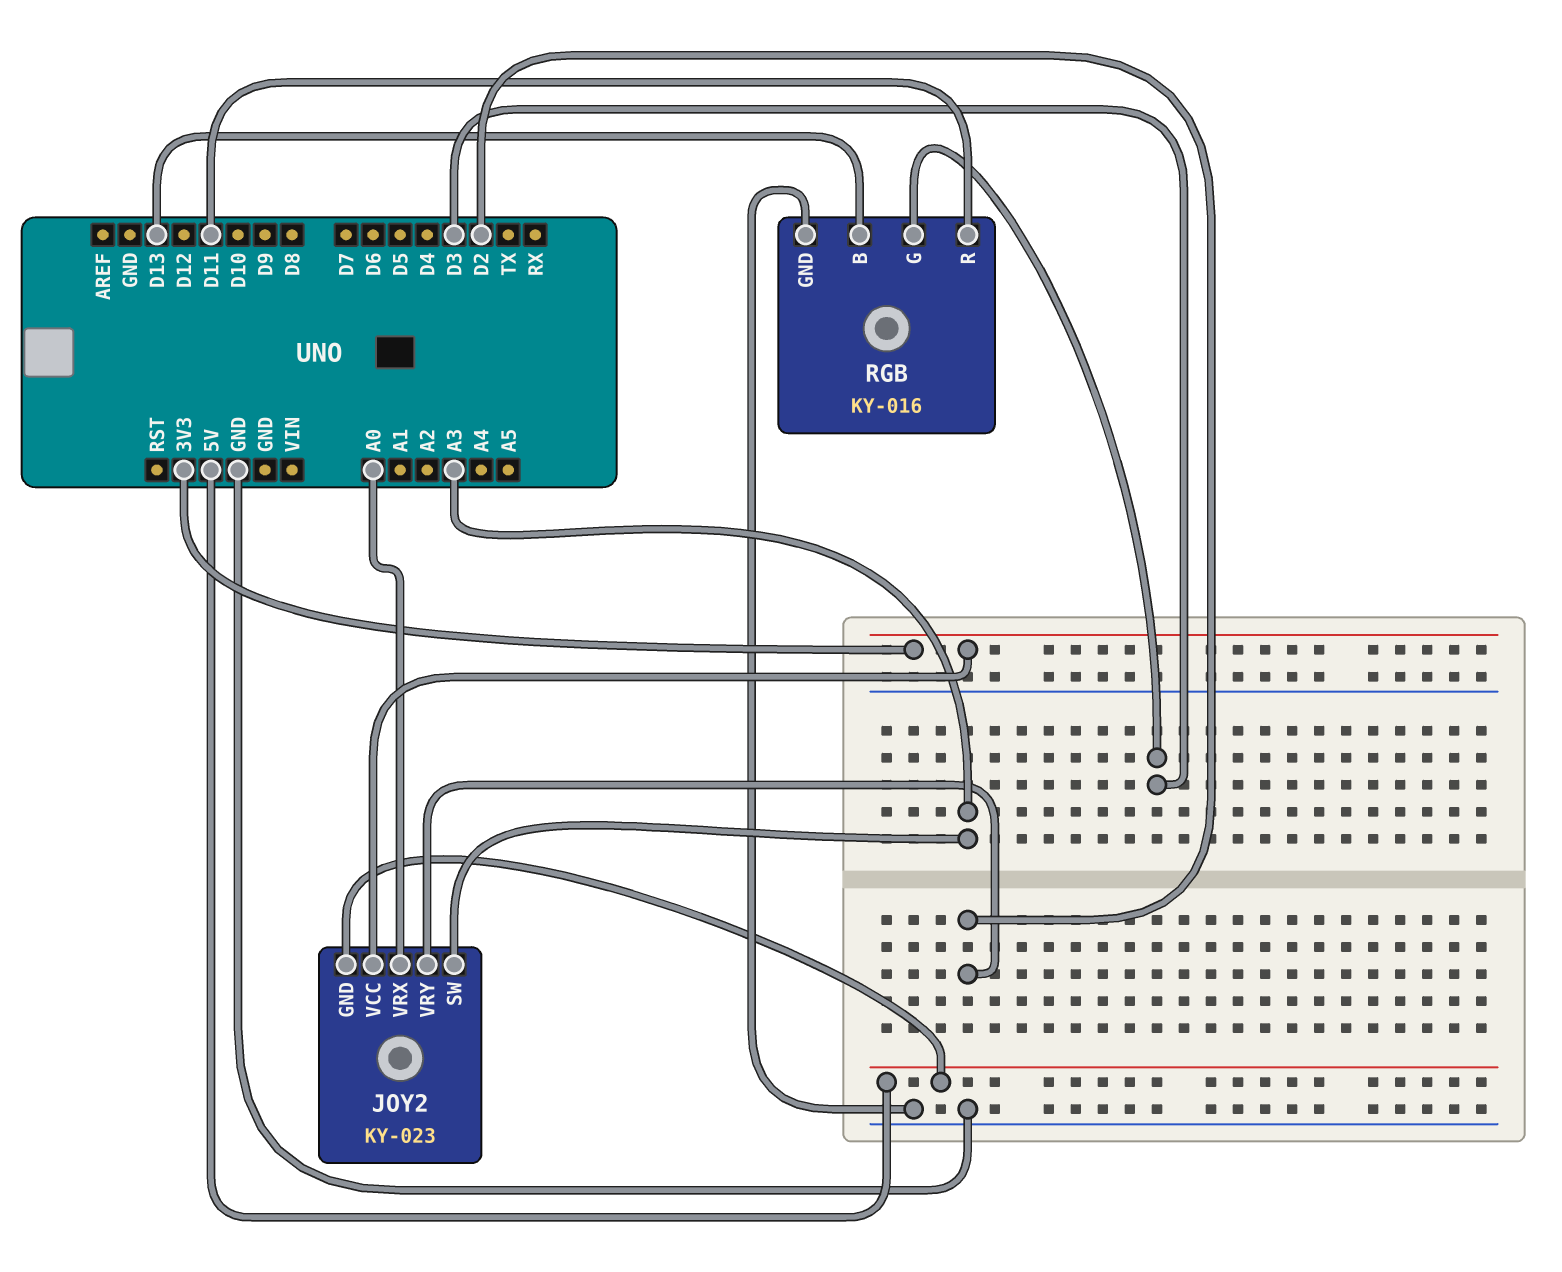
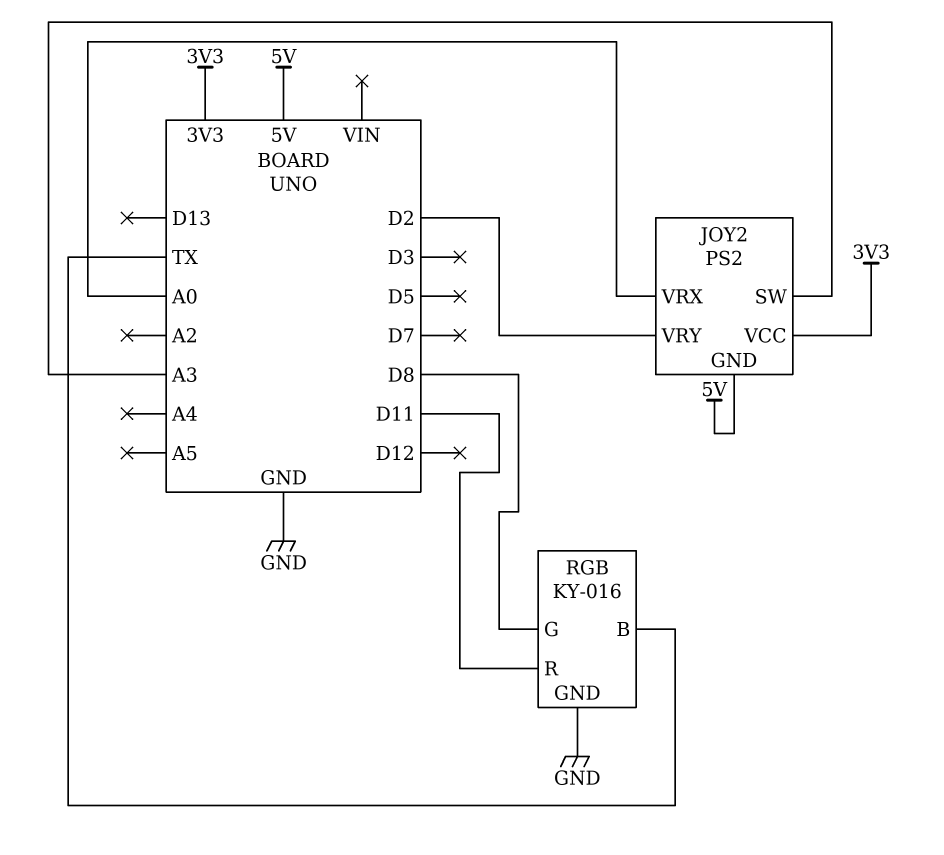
JOY2: KY-023 -> PS2
RGB pin B: D13 -> TX
RGB pin G: D3 -> D8

